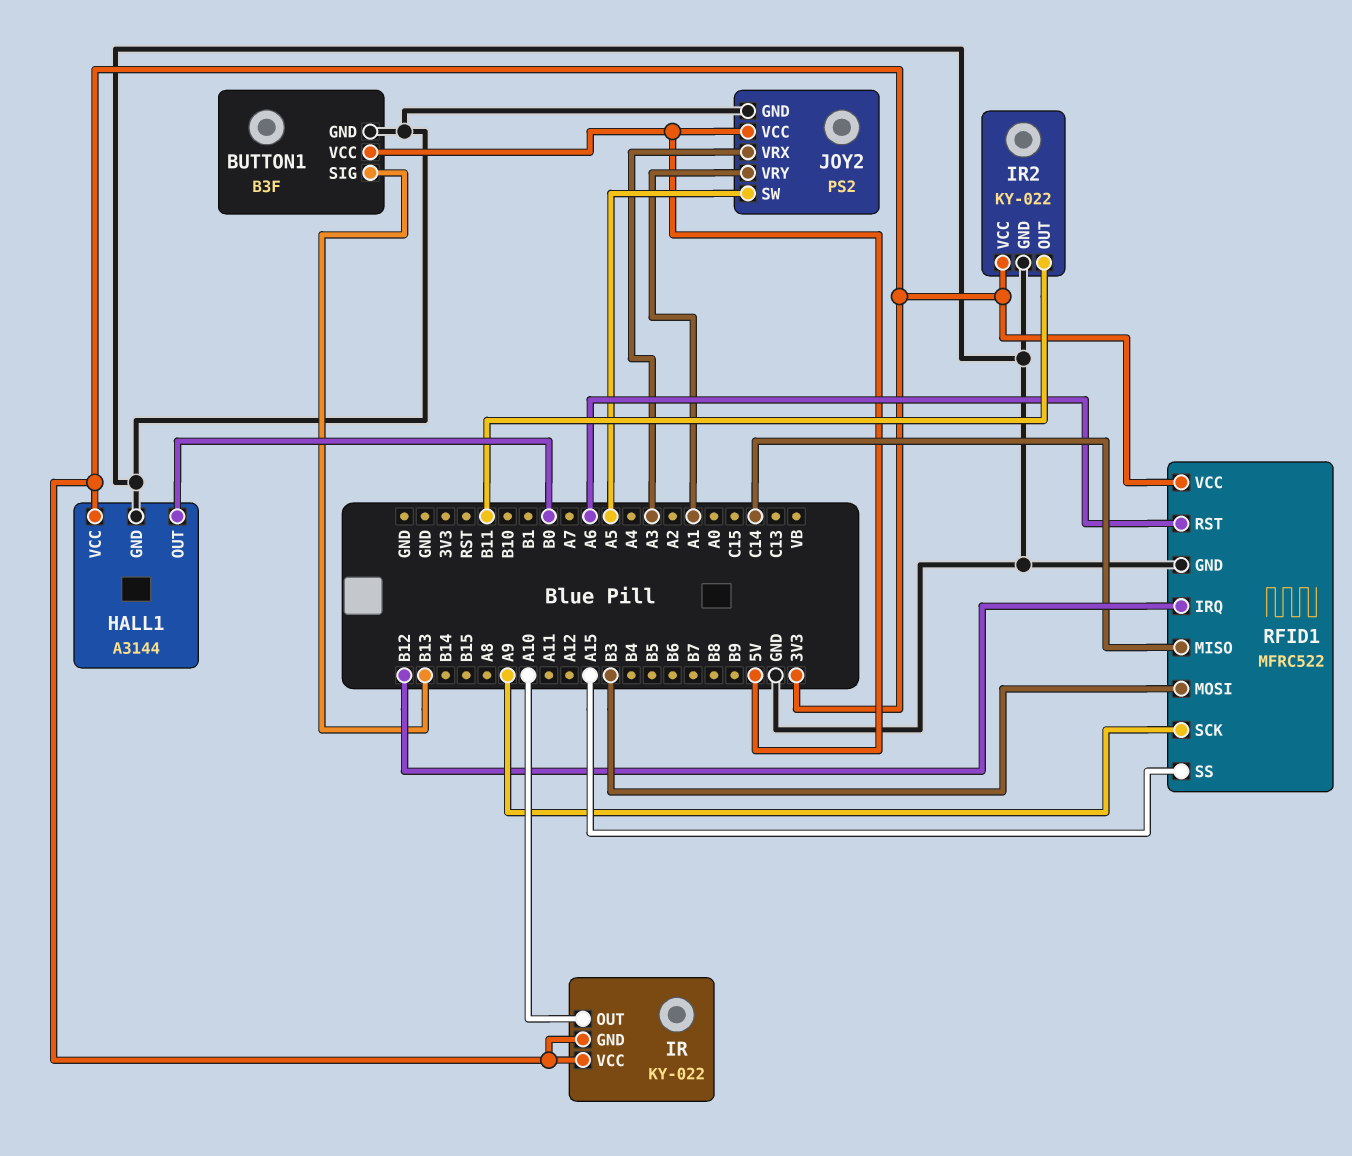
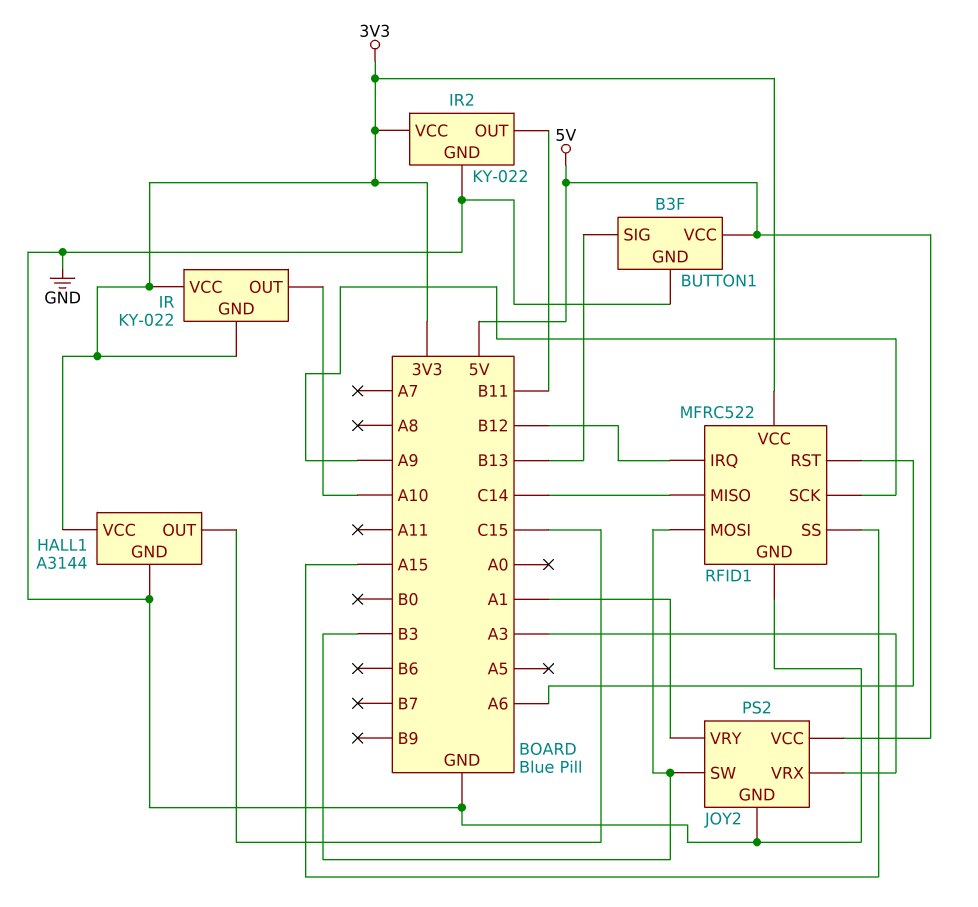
HALL1 pin OUT: B0 -> C15
JOY2 pin SW: A5 -> B3

